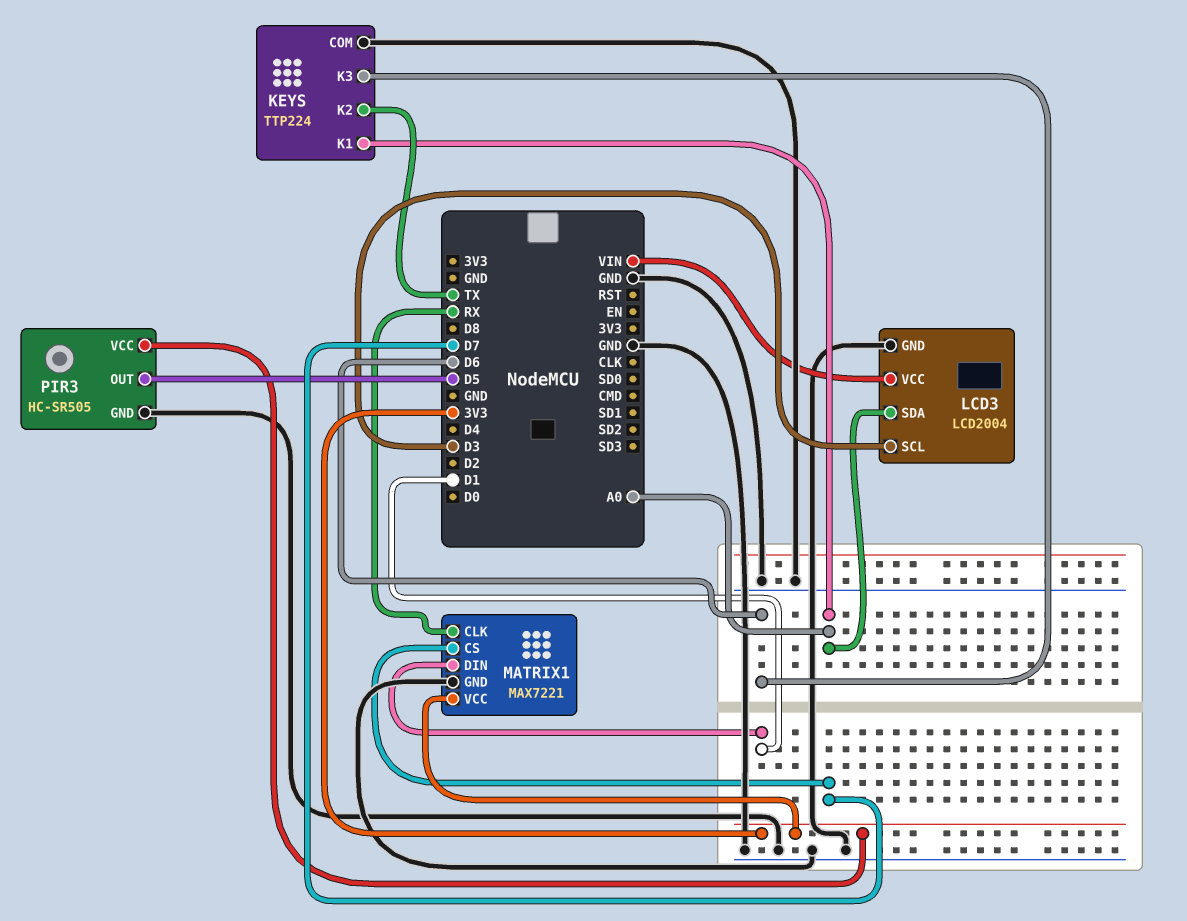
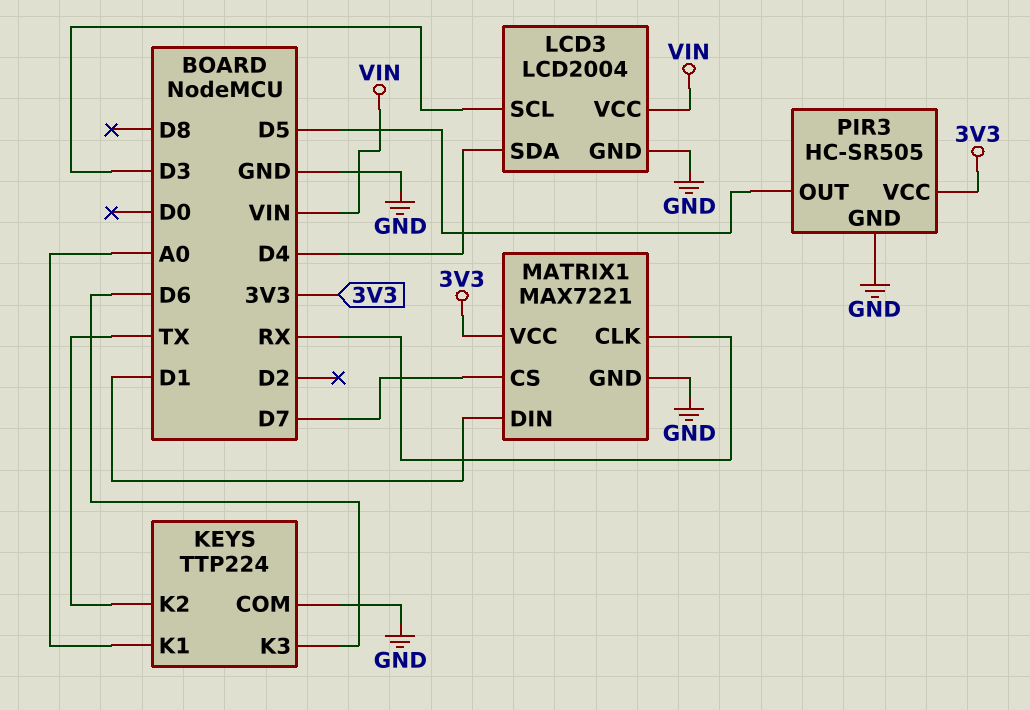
LCD3 pin SDA: A0 -> D4

